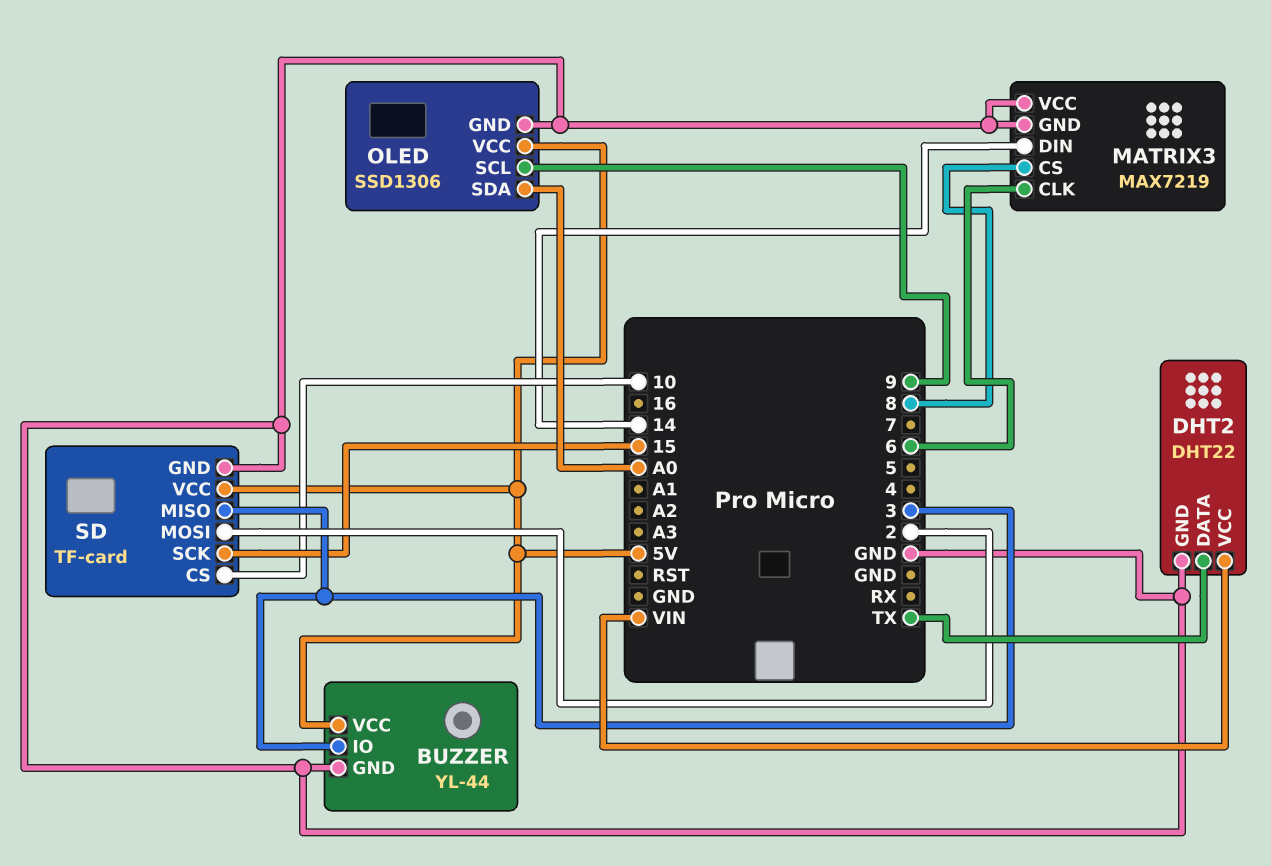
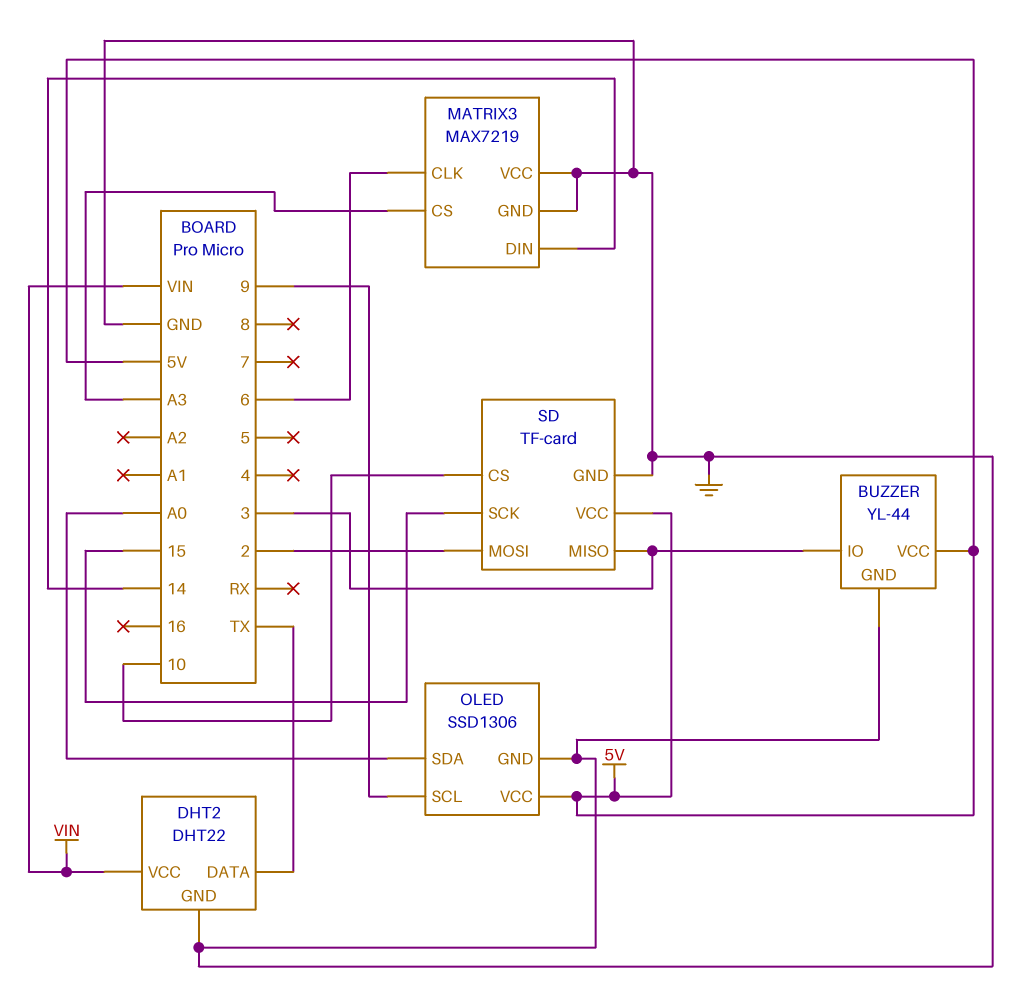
MATRIX3 pin CS: 8 -> A3

